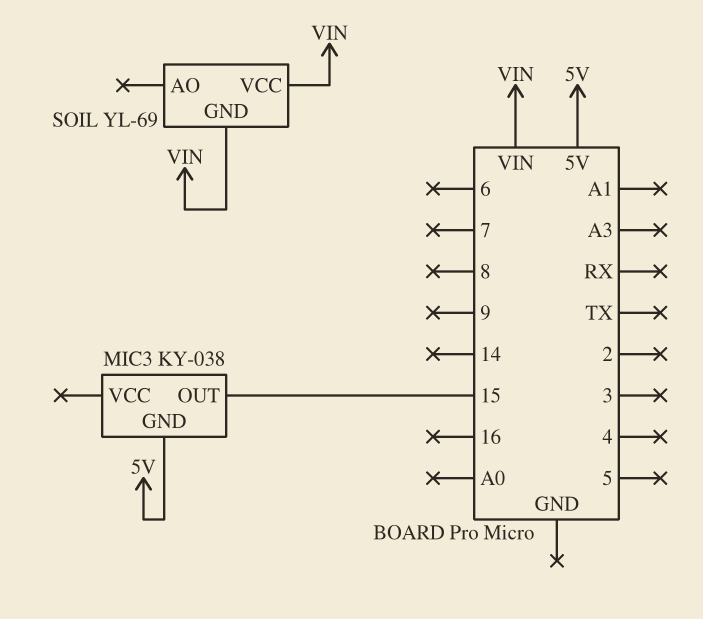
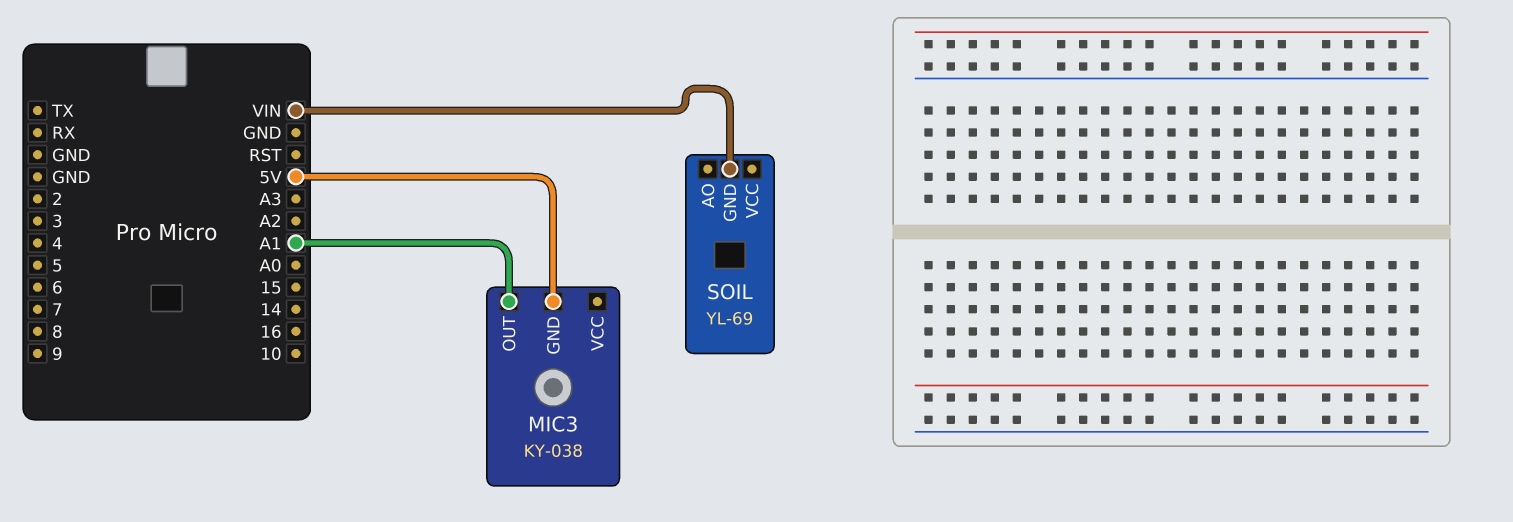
MIC3 pin OUT: 15 -> A1
SOIL pin VCC: VIN -> none

